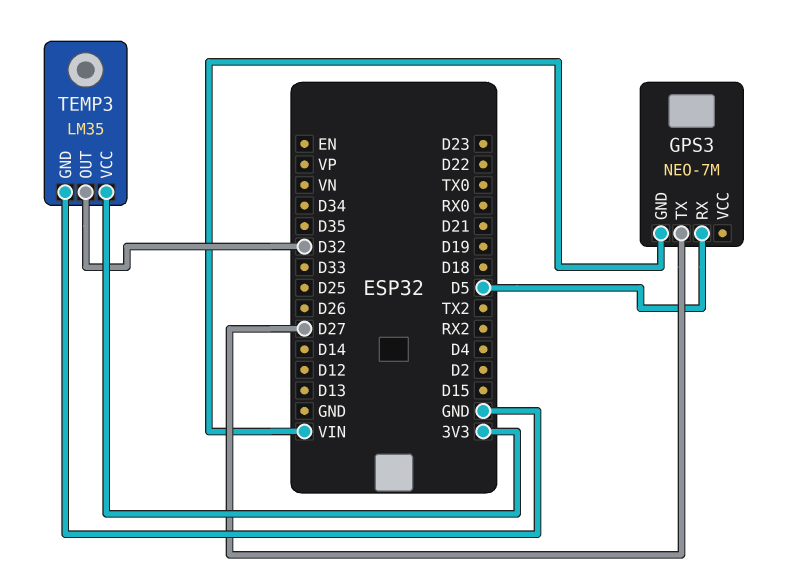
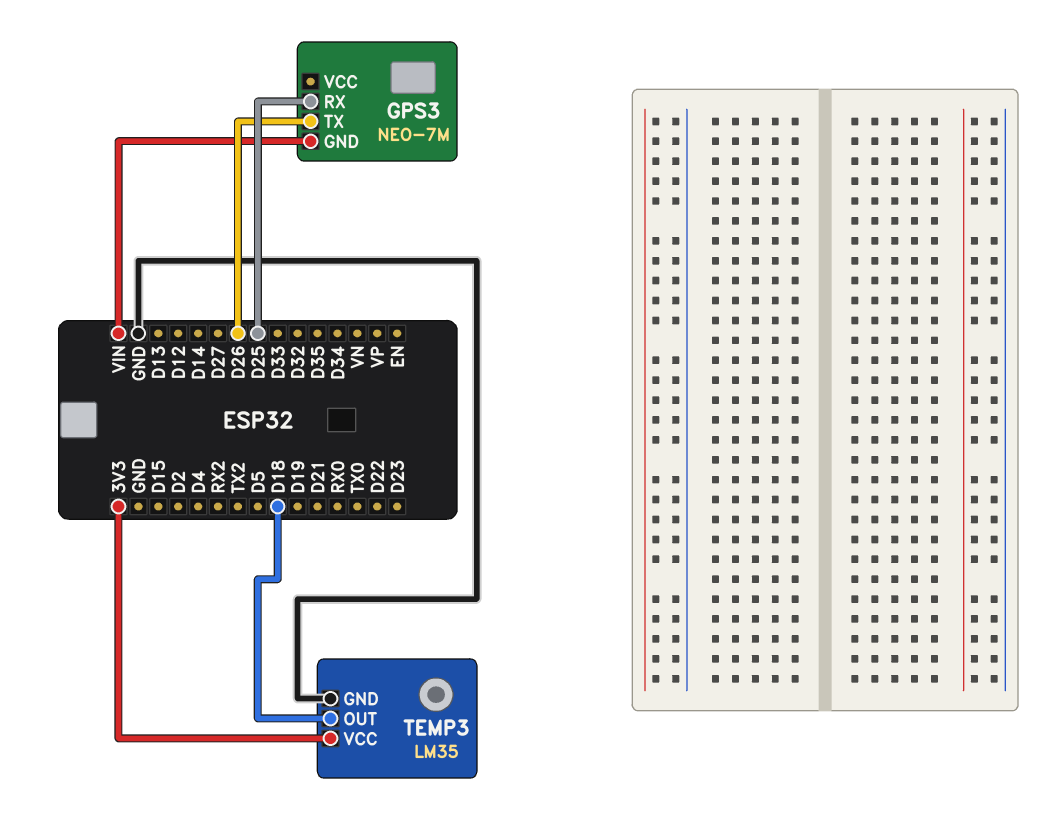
GPS3 pin RX: D5 -> D25
GPS3 pin TX: D27 -> D26
TEMP3 pin OUT: D32 -> D18

